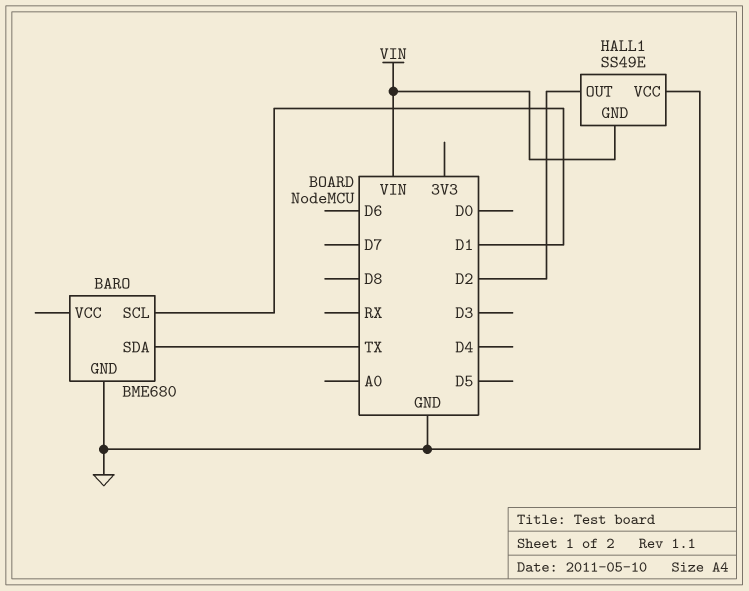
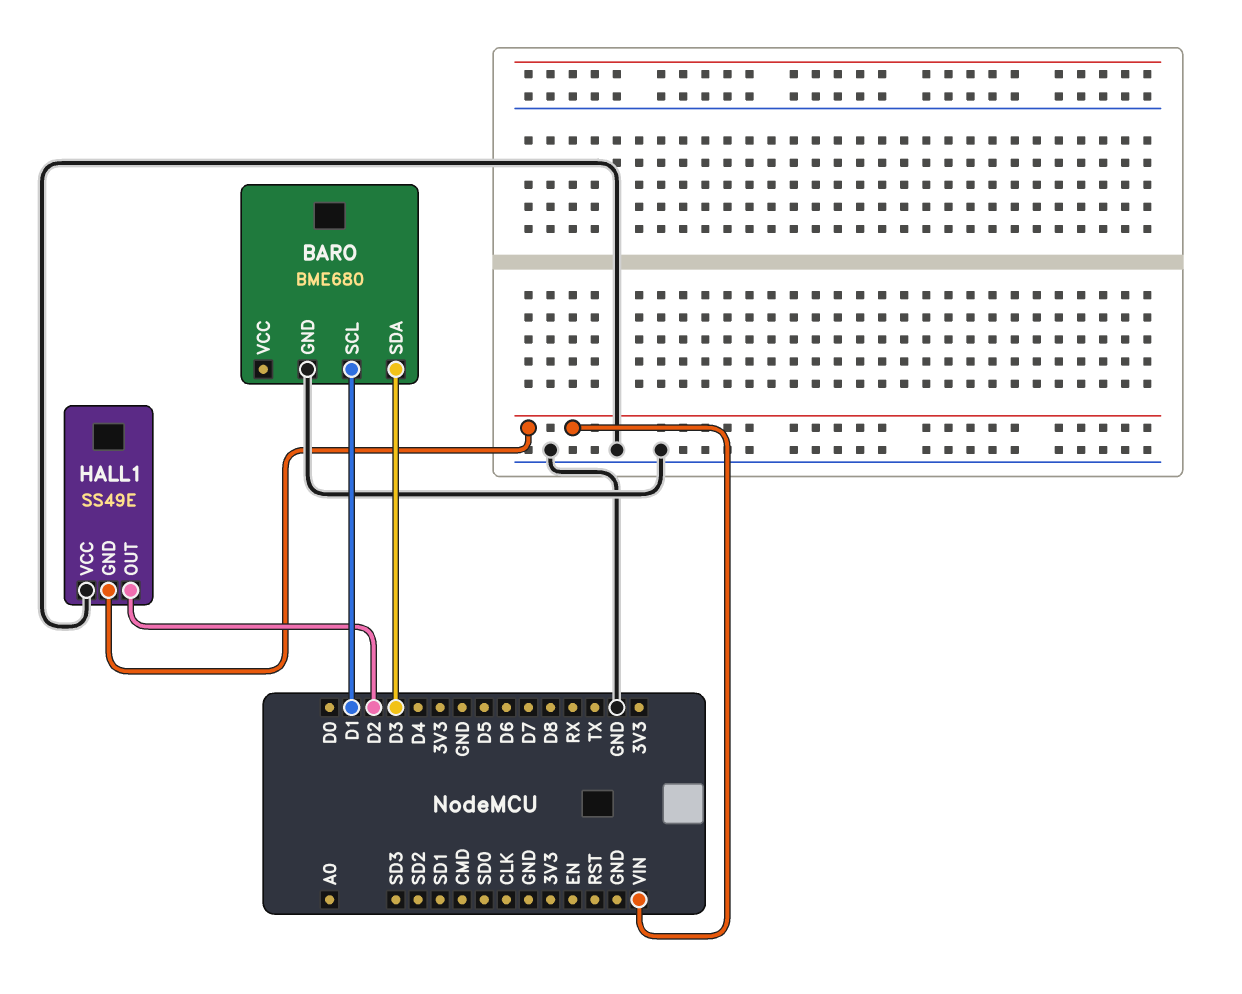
BARO pin SDA: TX -> D3

